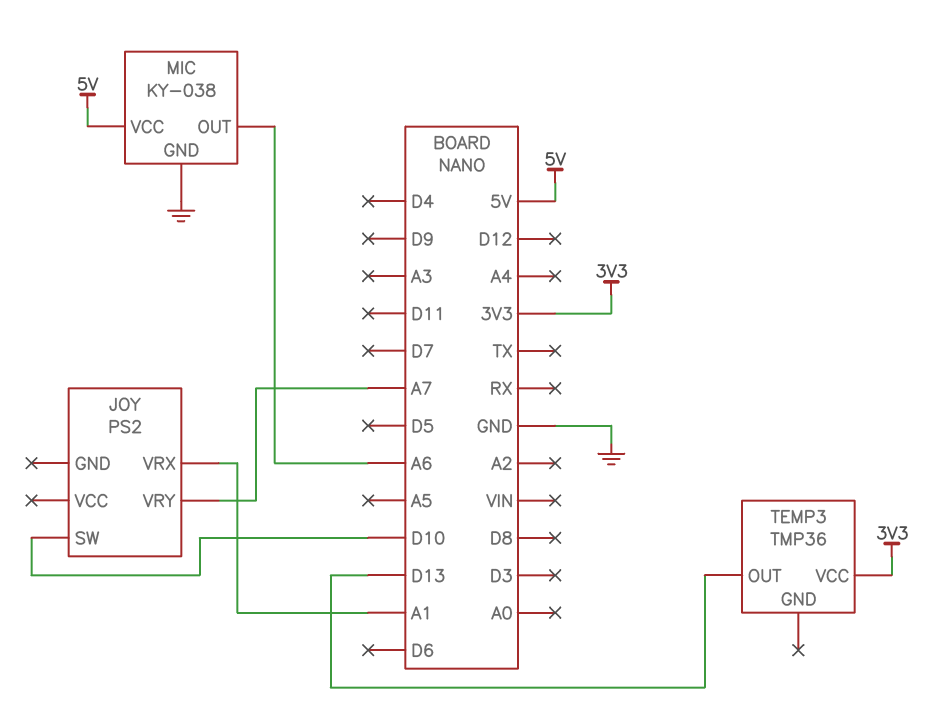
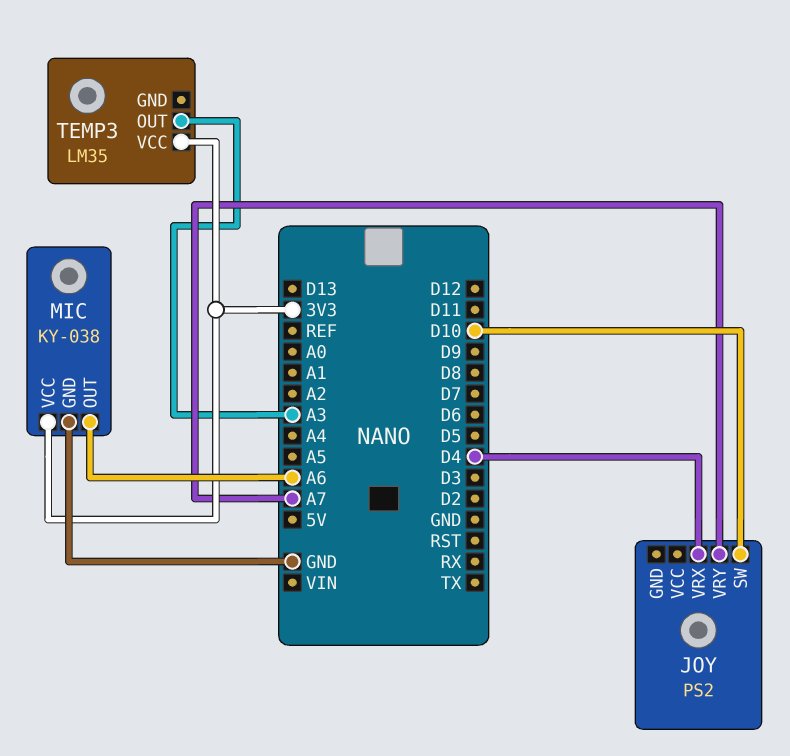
JOY pin VRX: A1 -> D4
MIC pin VCC: 5V -> 3V3
TEMP3: TMP36 -> LM35
TEMP3 pin OUT: D13 -> A3

